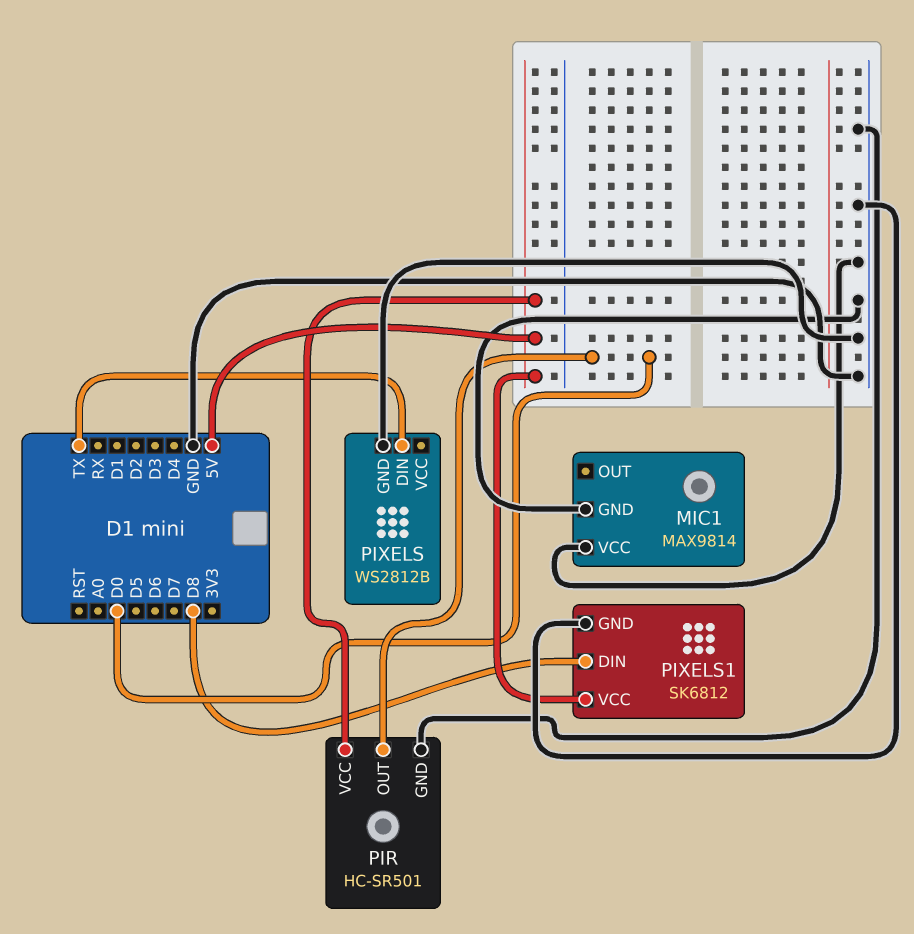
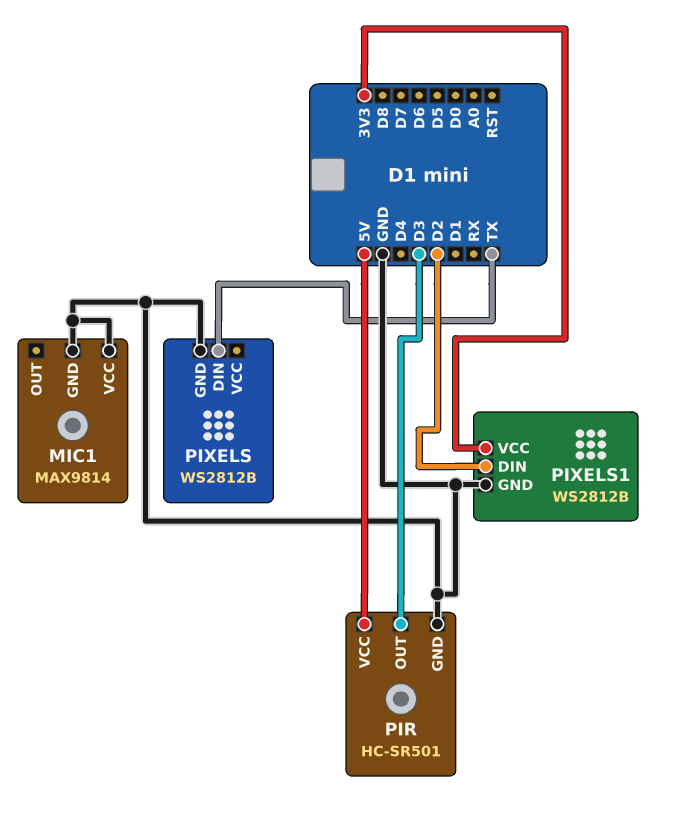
PIR pin OUT: D0 -> D3
PIXELS1: SK6812 -> WS2812B
PIXELS1 pin DIN: D8 -> D2
PIXELS1 pin VCC: 5V -> 3V3

